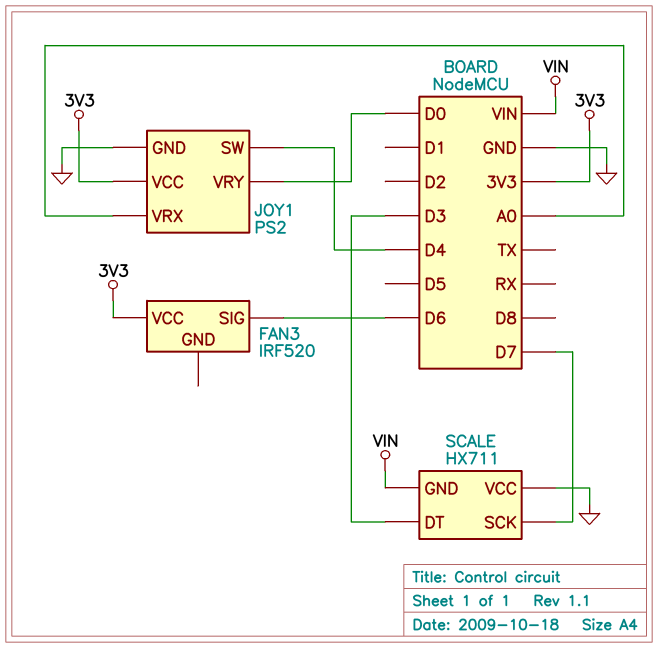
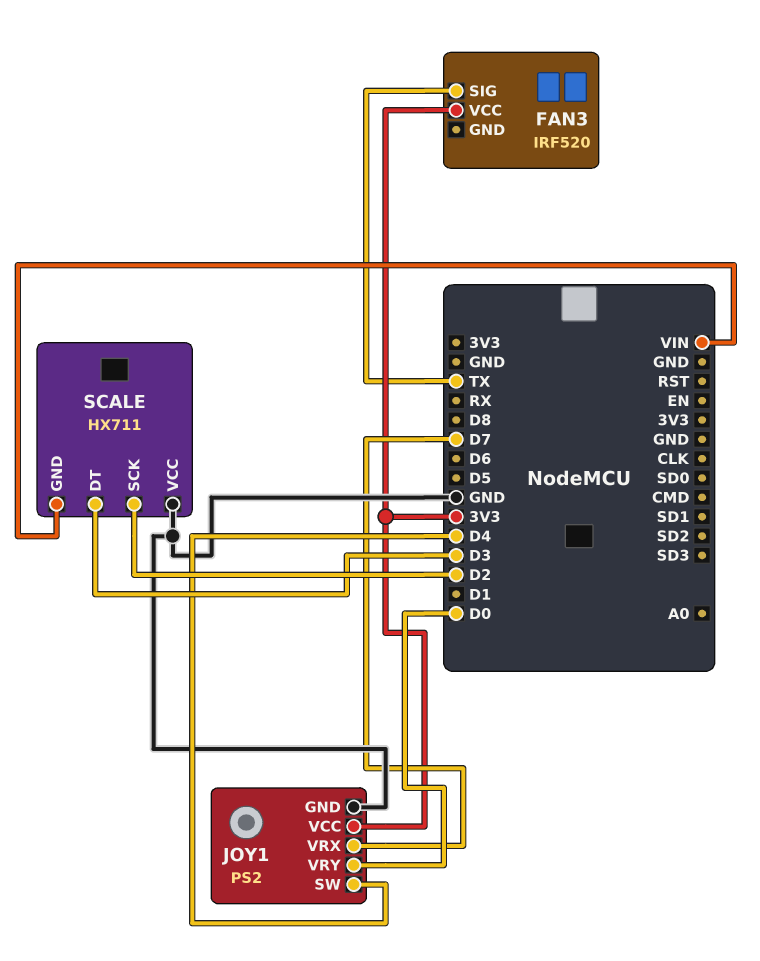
FAN3 pin SIG: D6 -> TX
JOY1 pin VRX: A0 -> D7
SCALE pin SCK: D7 -> D2

